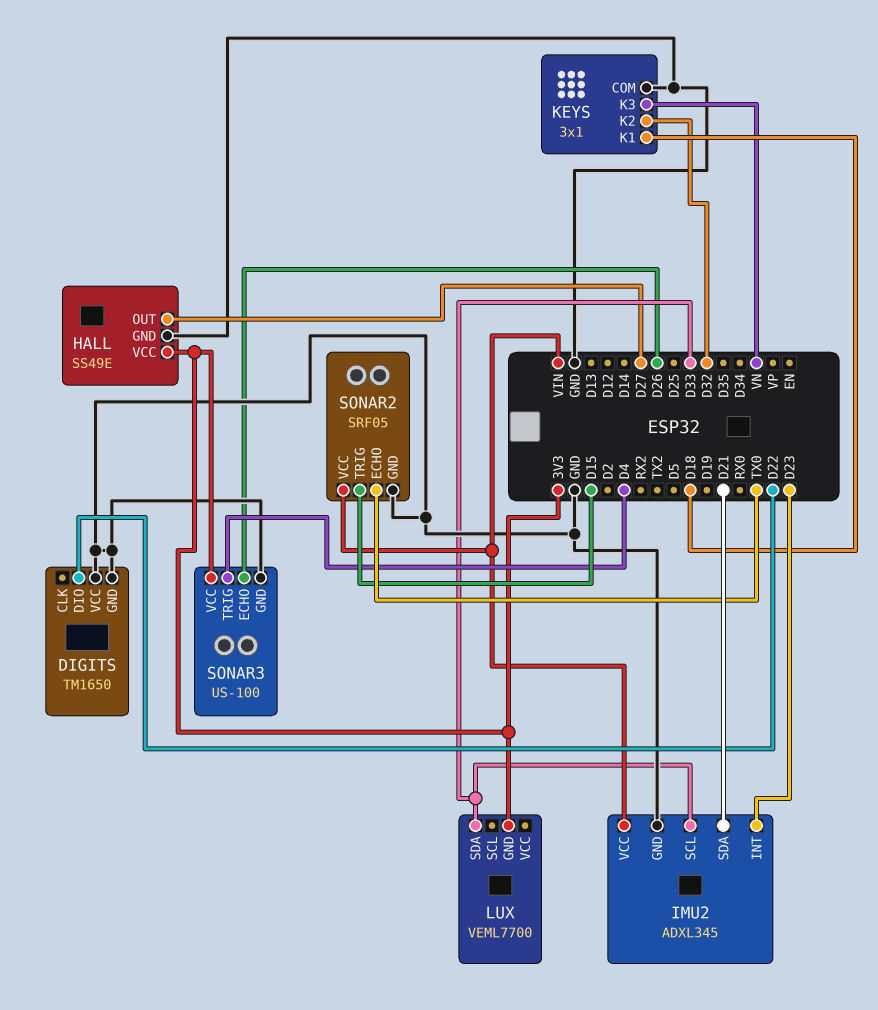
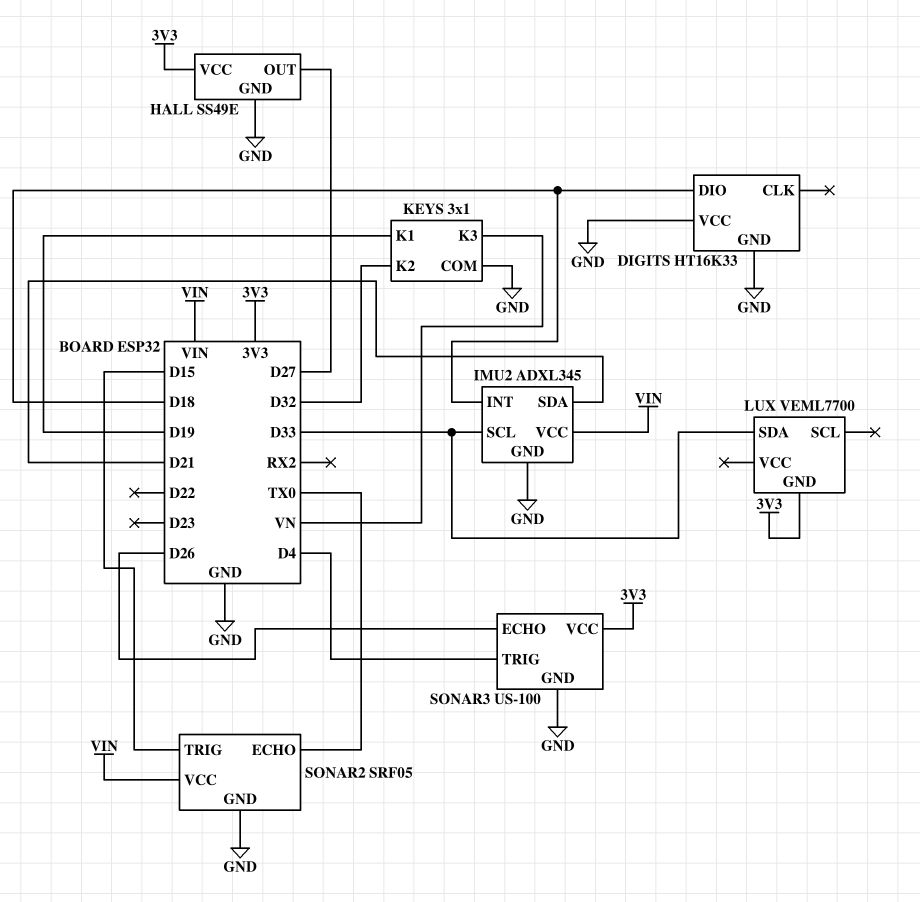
DIGITS: TM1650 -> HT16K33
DIGITS pin DIO: D22 -> D18
IMU2 pin INT: D23 -> D18
KEYS pin K1: D18 -> D19

